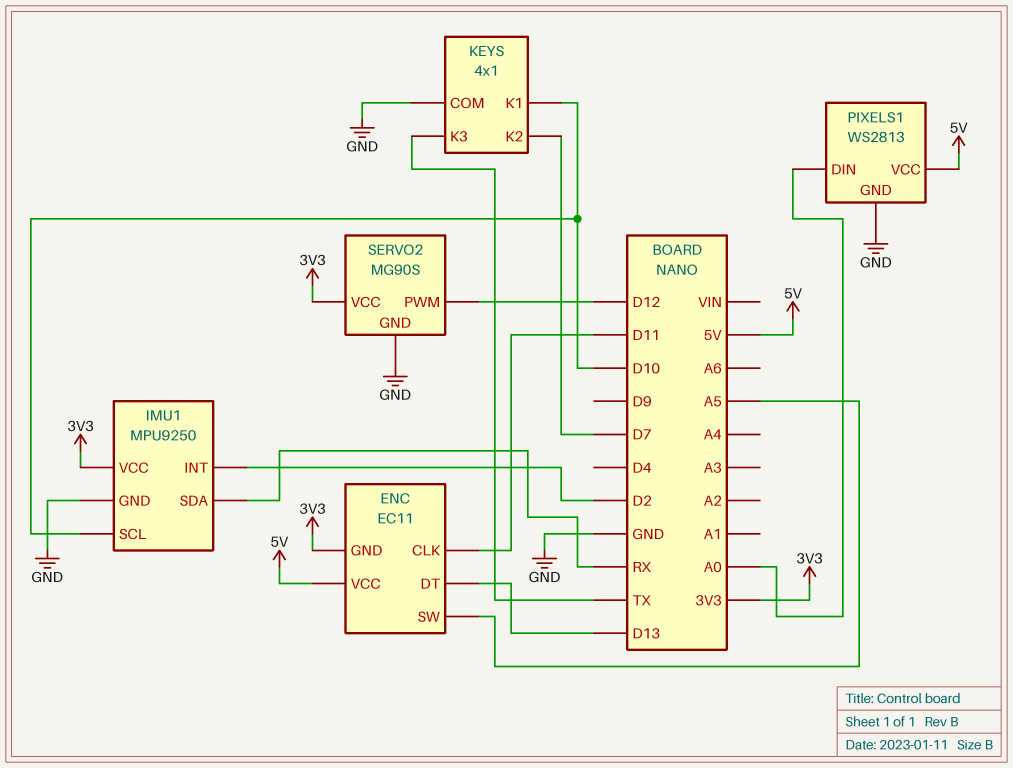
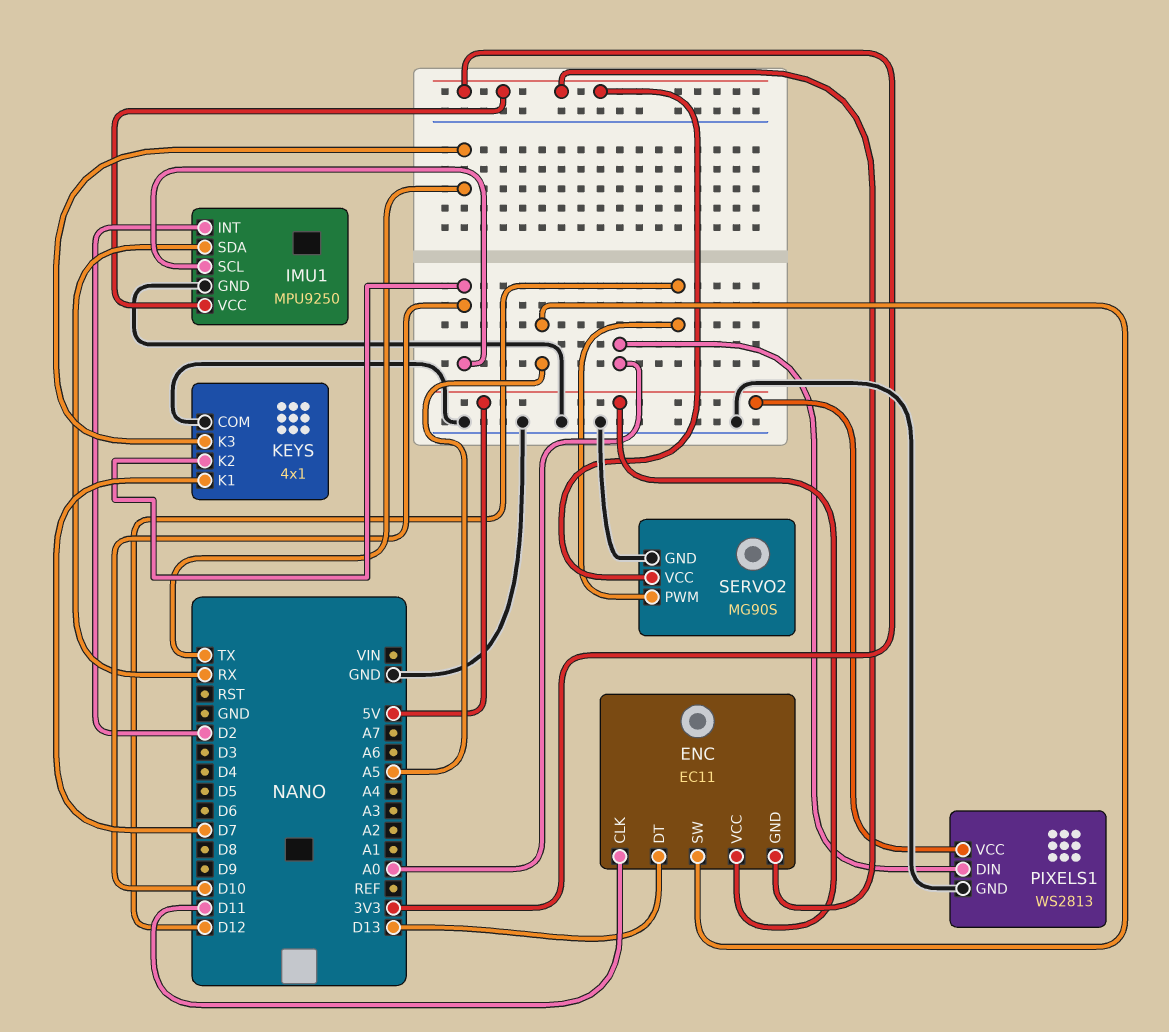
KEYS pin K1: D10 -> D7
KEYS pin K2: D7 -> D10

